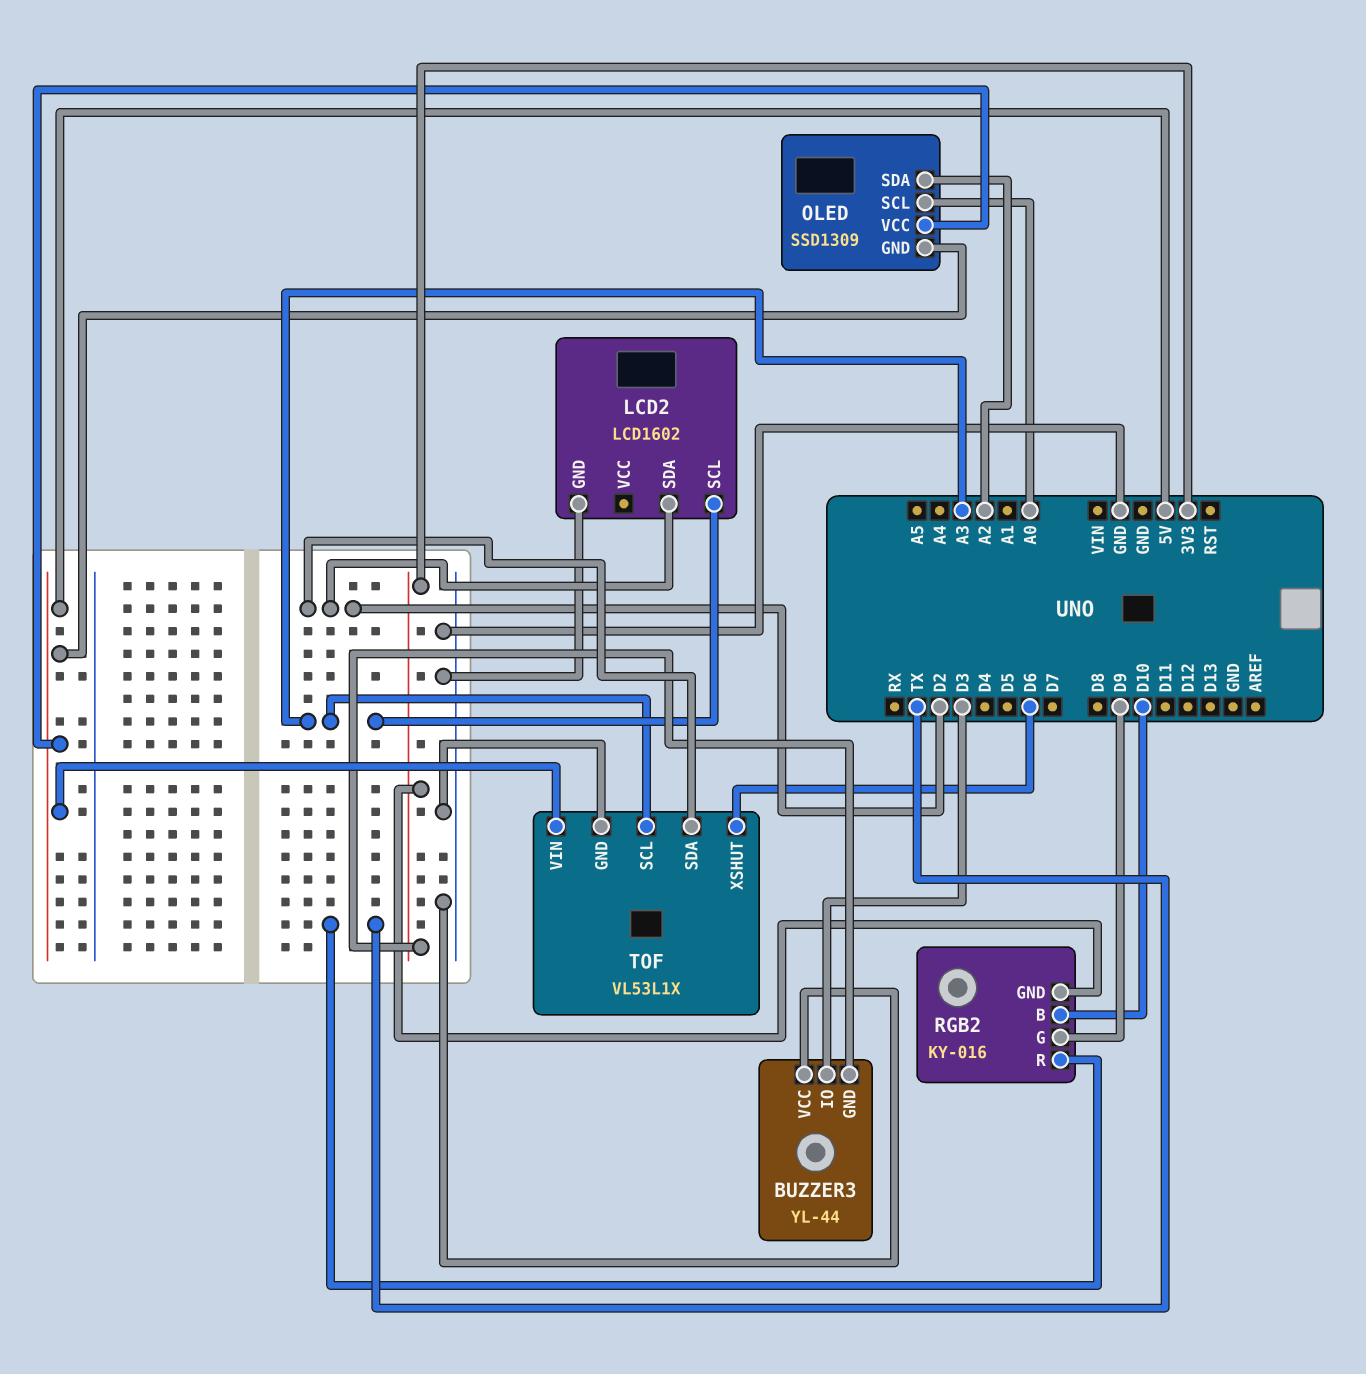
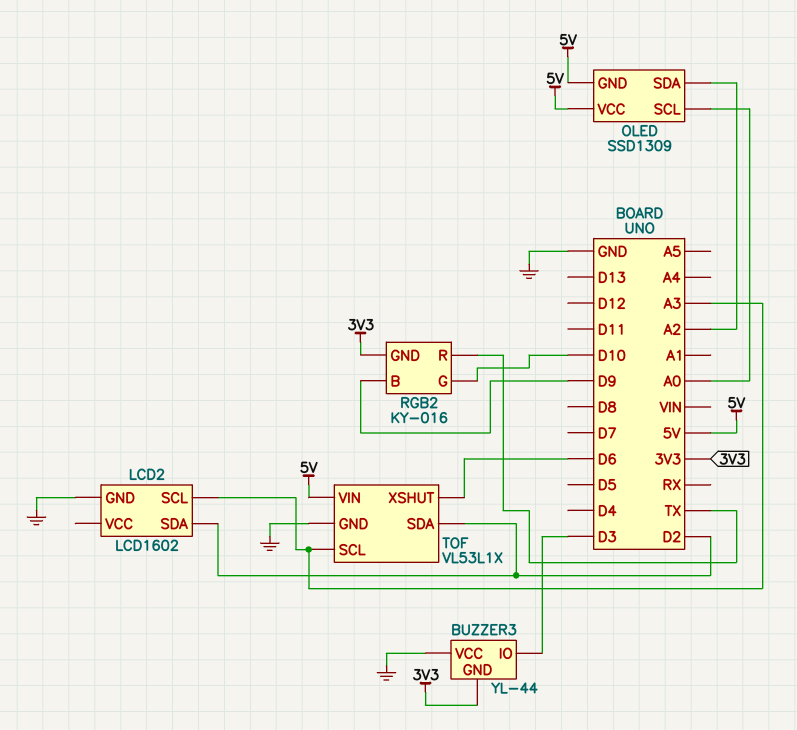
RGB2 pin B: D10 -> D9
RGB2 pin G: D9 -> D10

